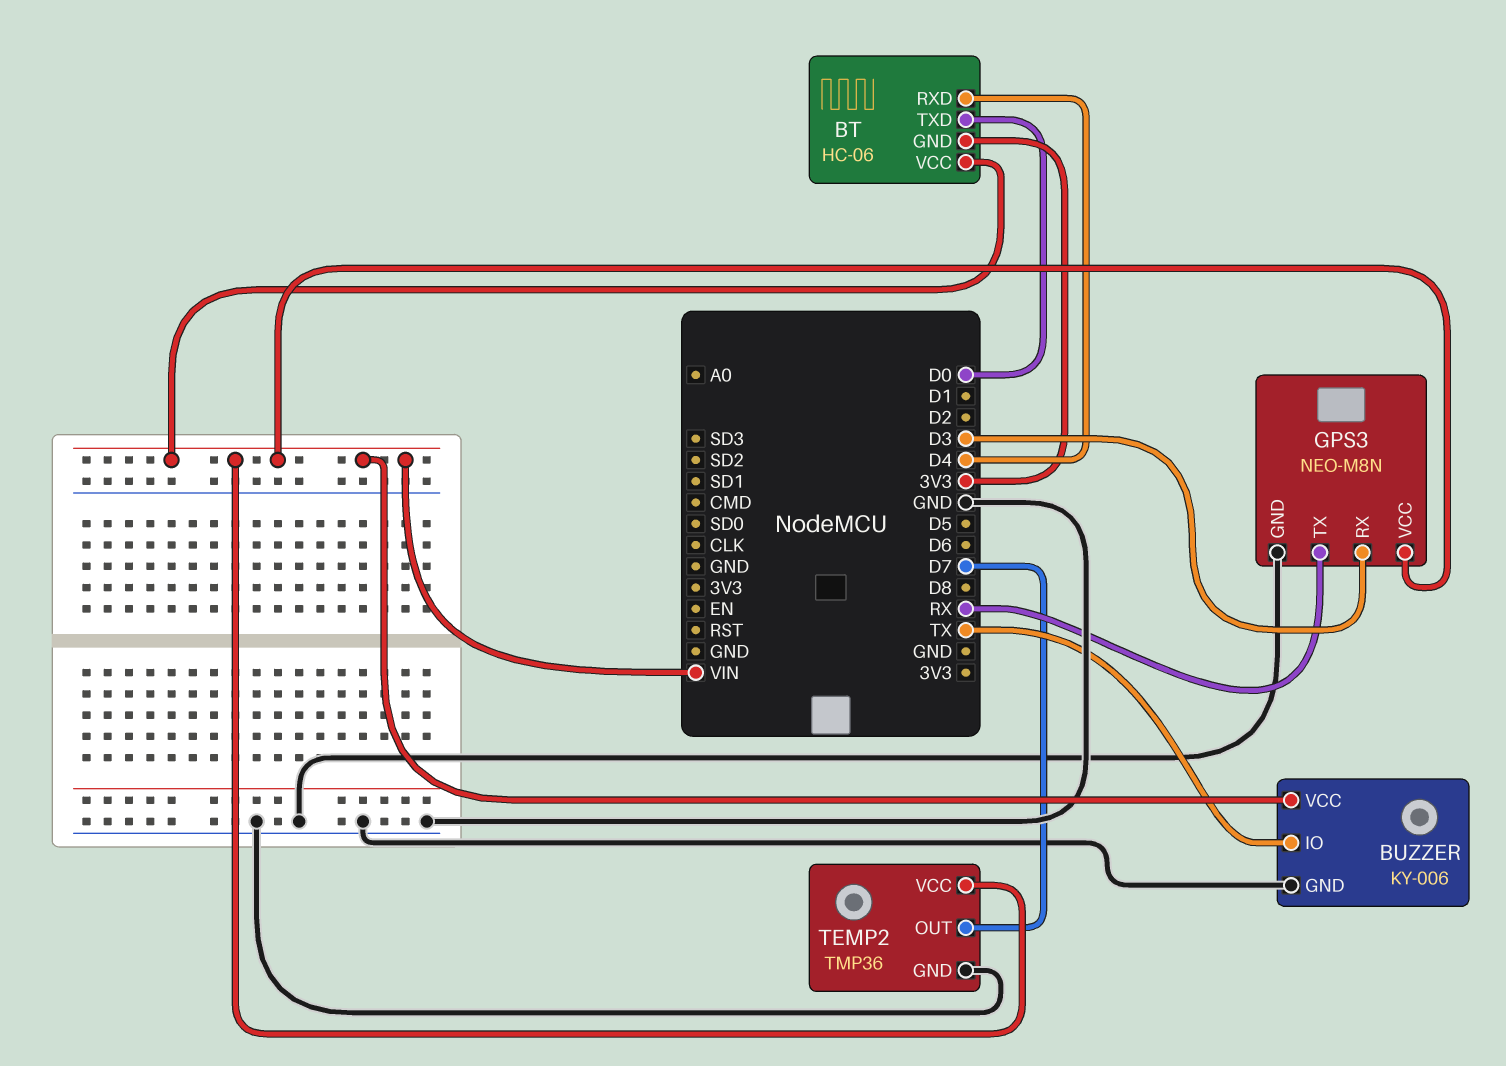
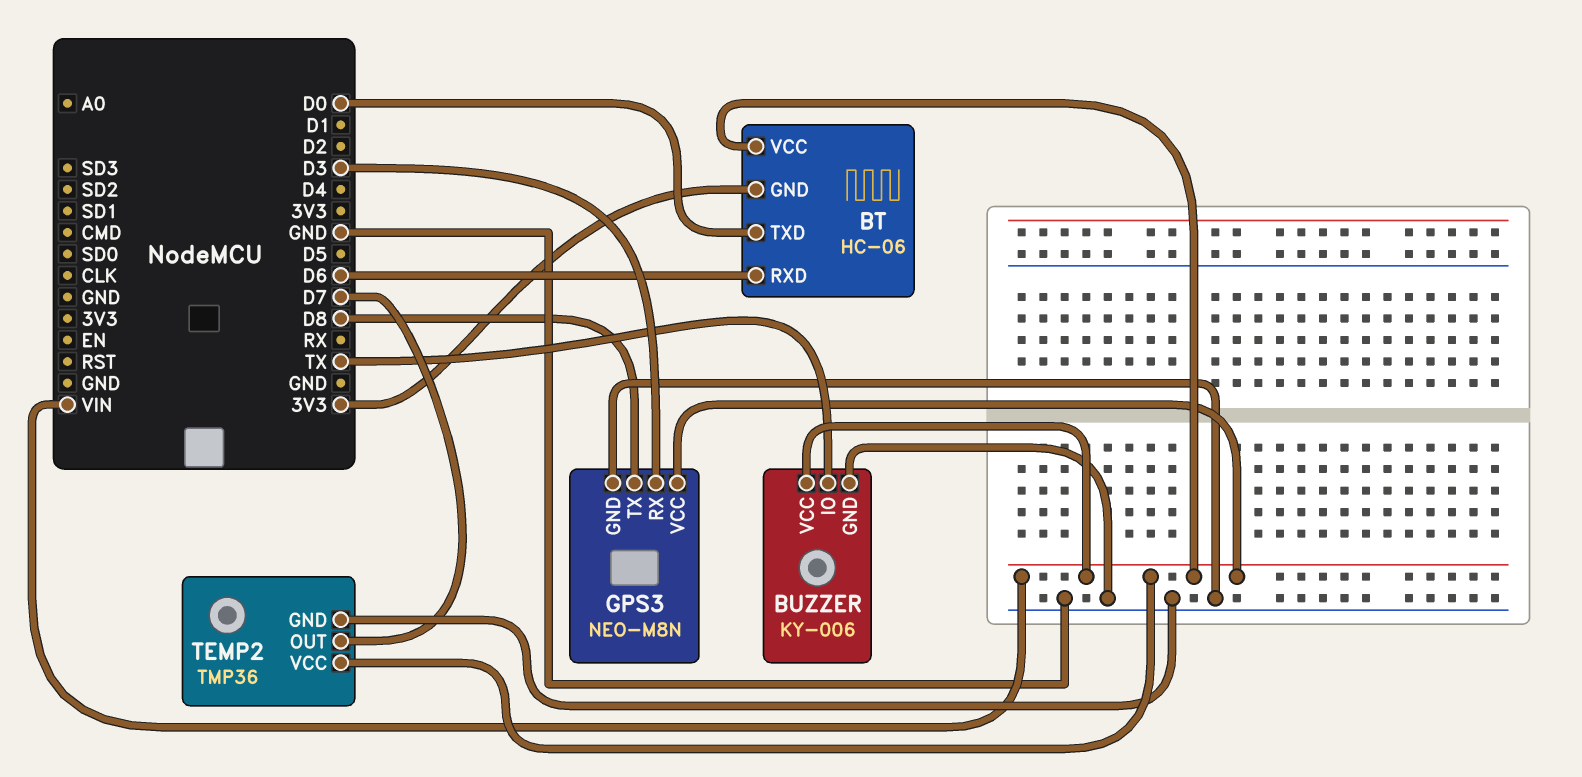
BT pin RXD: D4 -> D6
GPS3 pin TX: RX -> D8

